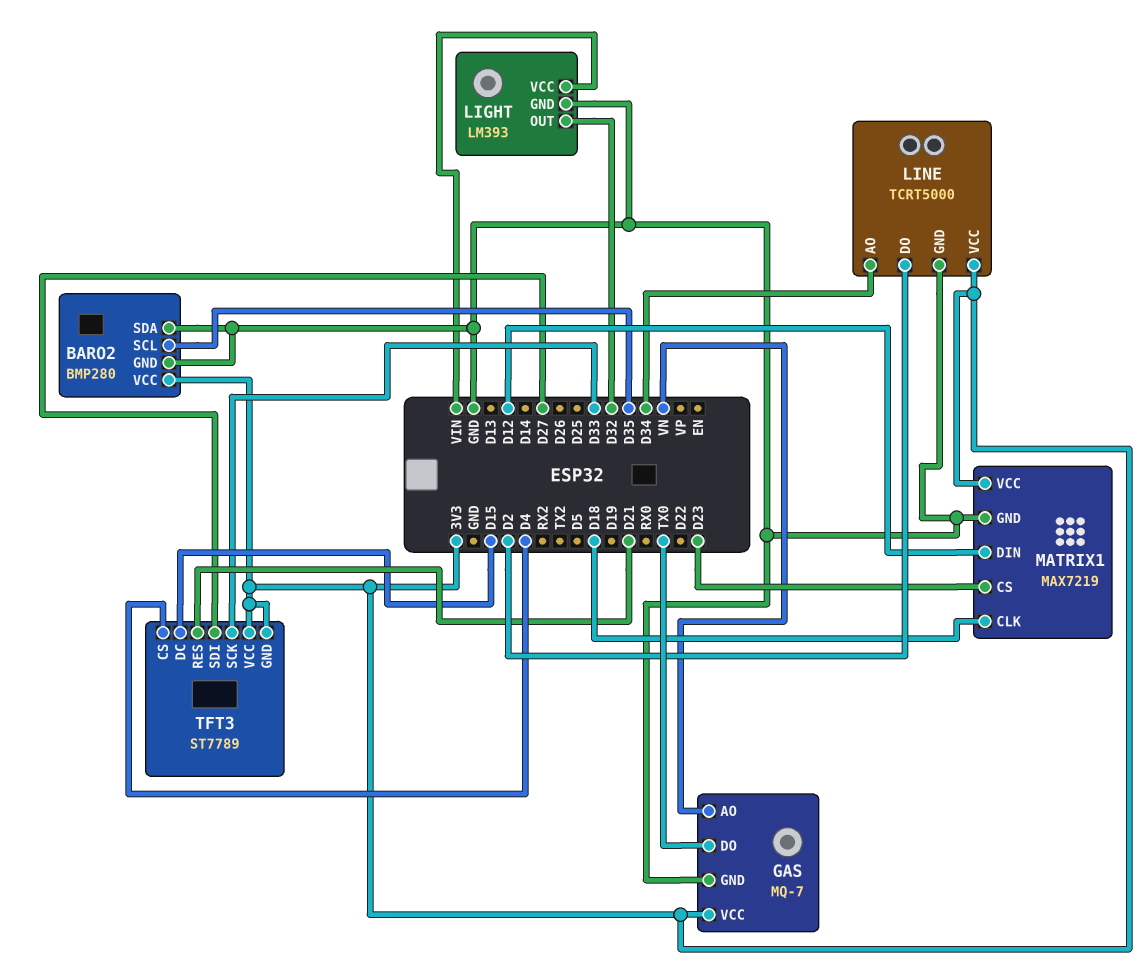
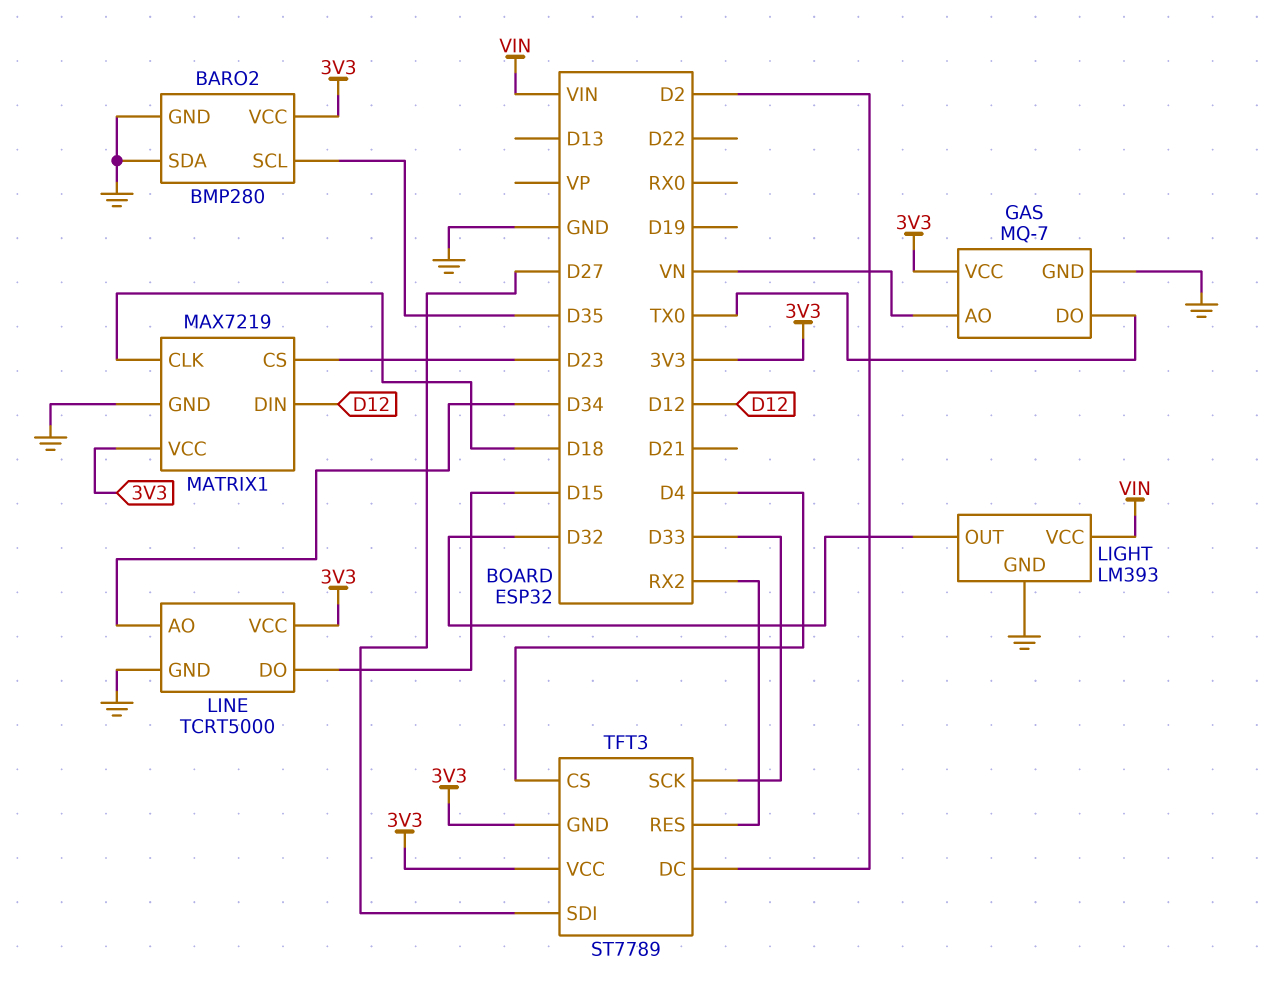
LINE pin DO: D2 -> D15
TFT3 pin DC: D15 -> D2
TFT3 pin RES: D21 -> RX2

